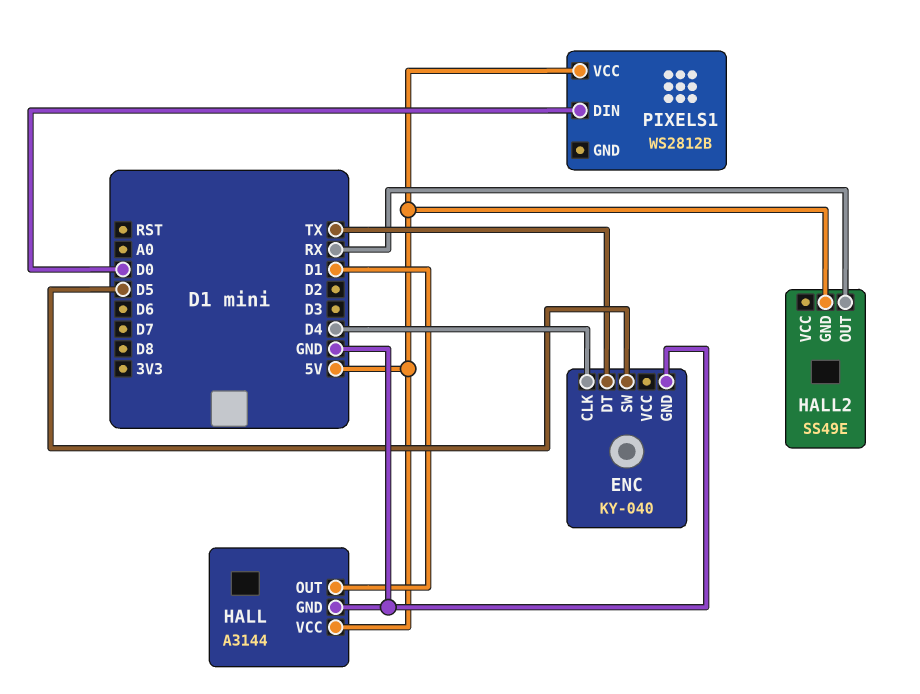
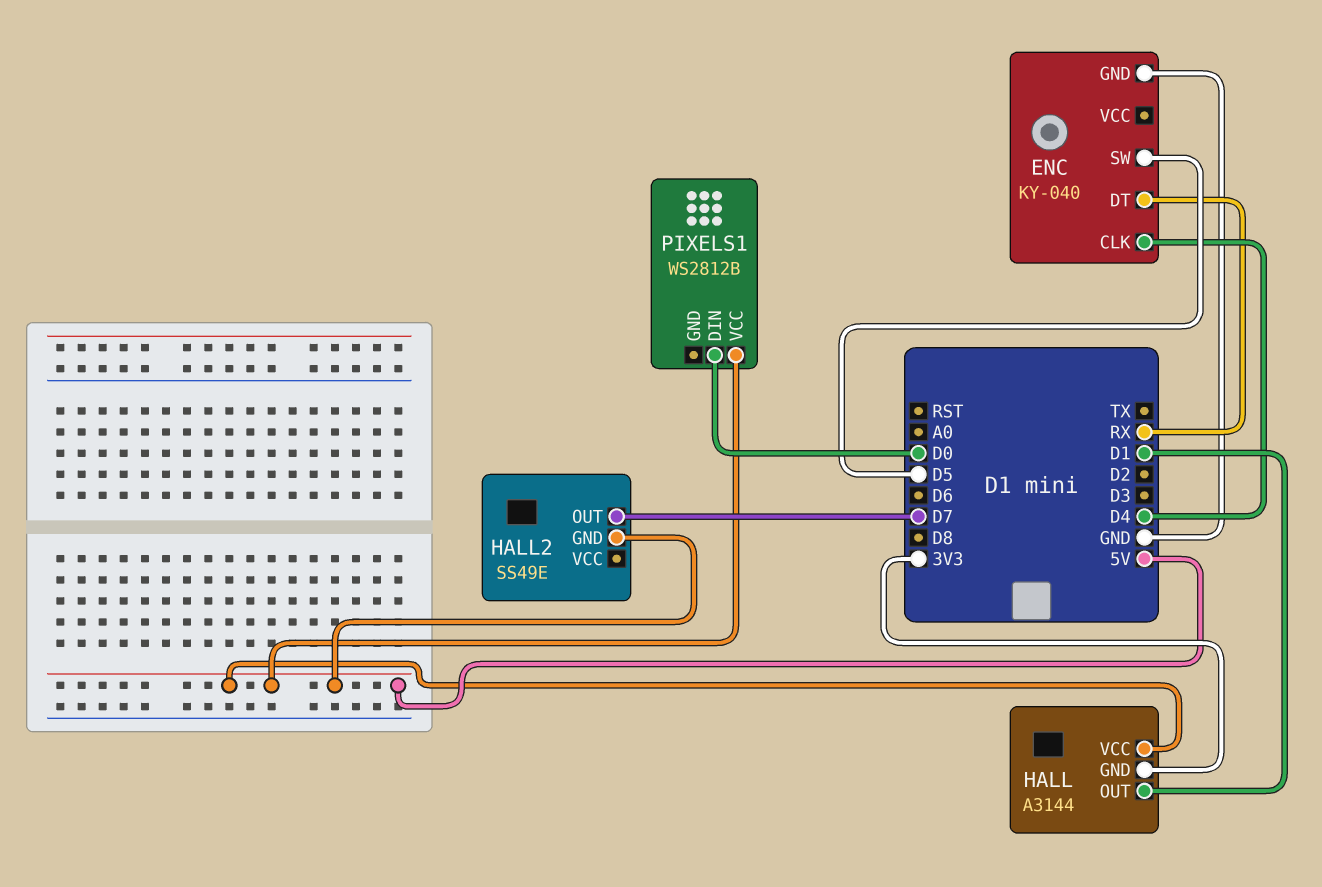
ENC pin DT: TX -> RX
HALL pin GND: GND -> 3V3
HALL2 pin OUT: RX -> D7

